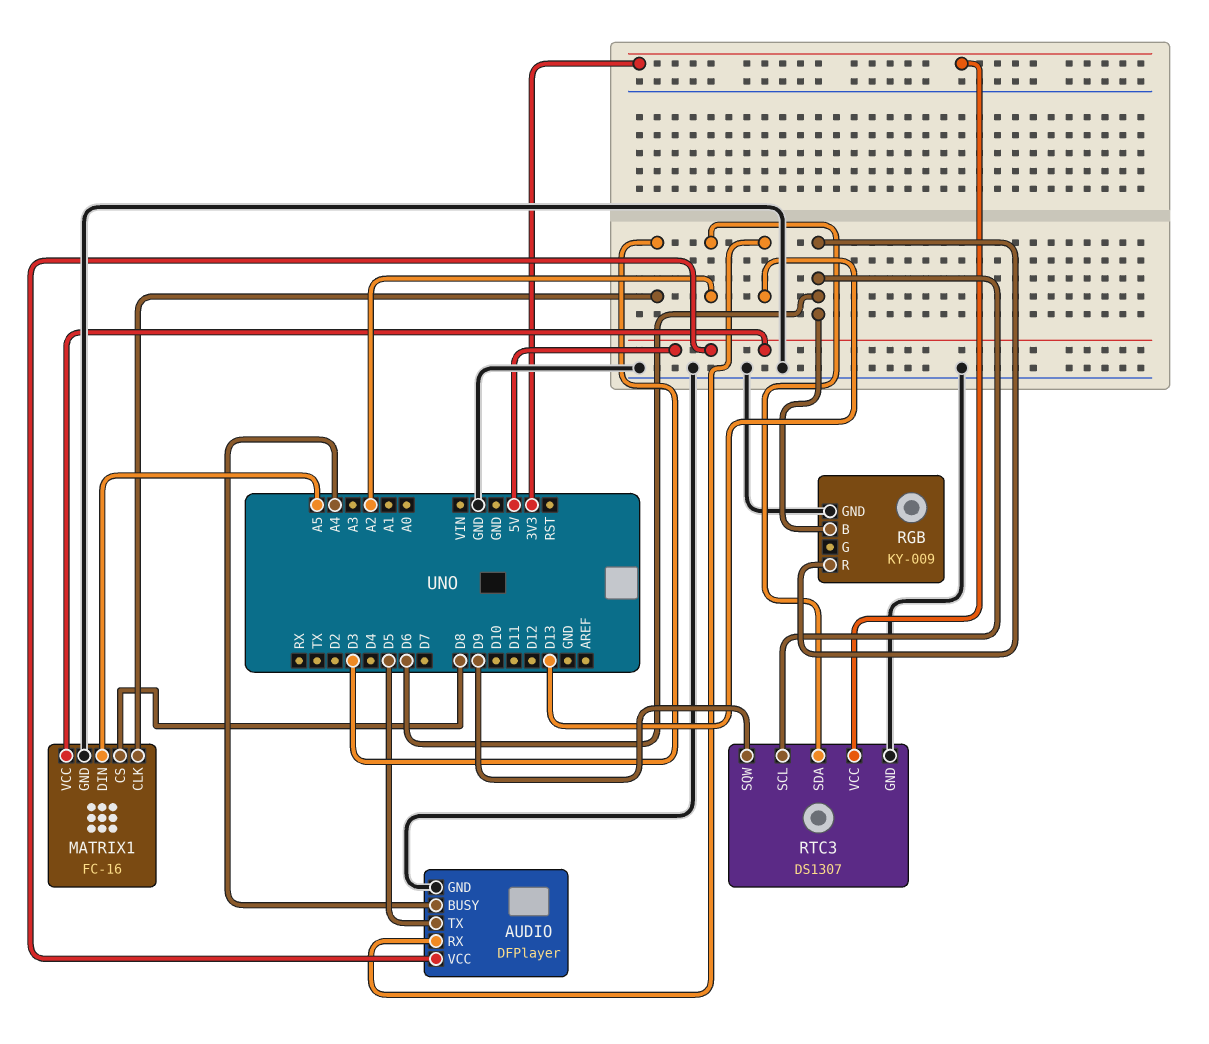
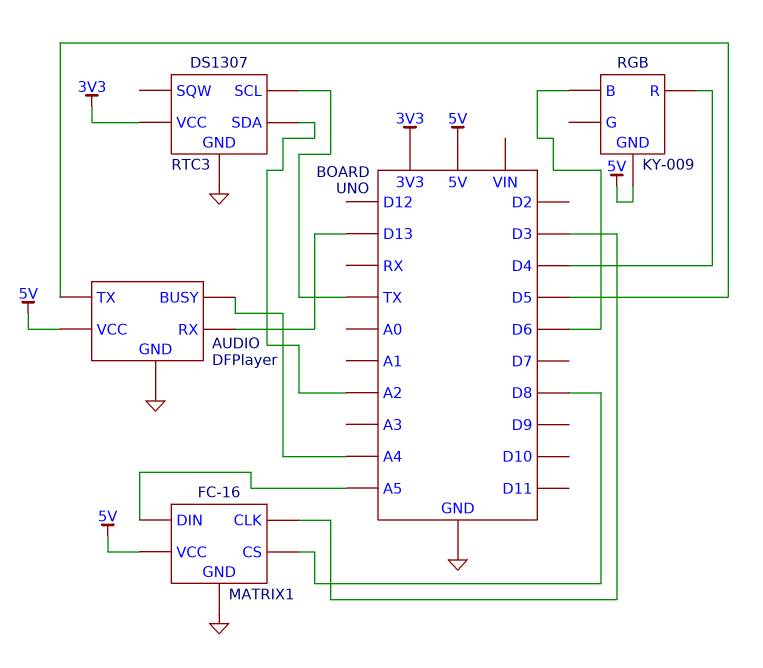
RGB pin GND: GND -> 5V
RGB pin R: D6 -> D4
RTC3 pin SCL: D6 -> TX
RTC3 pin SQW: D9 -> none

